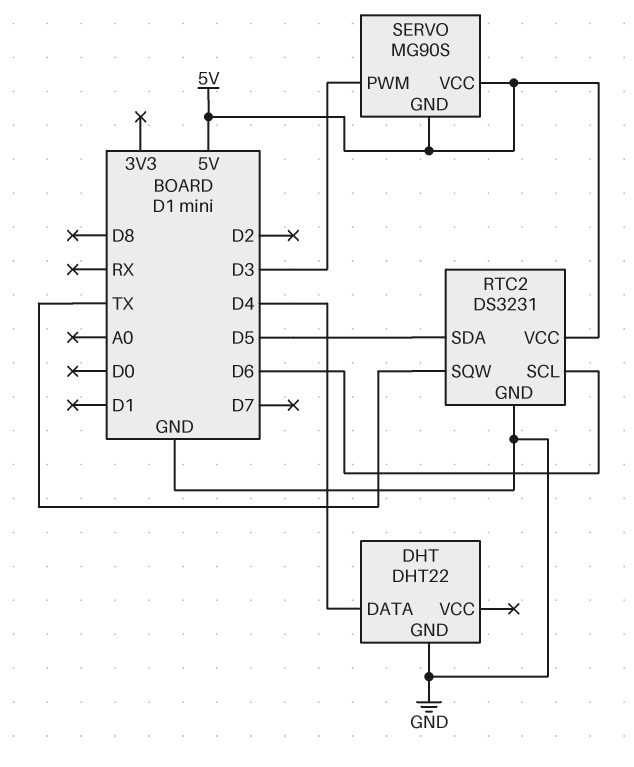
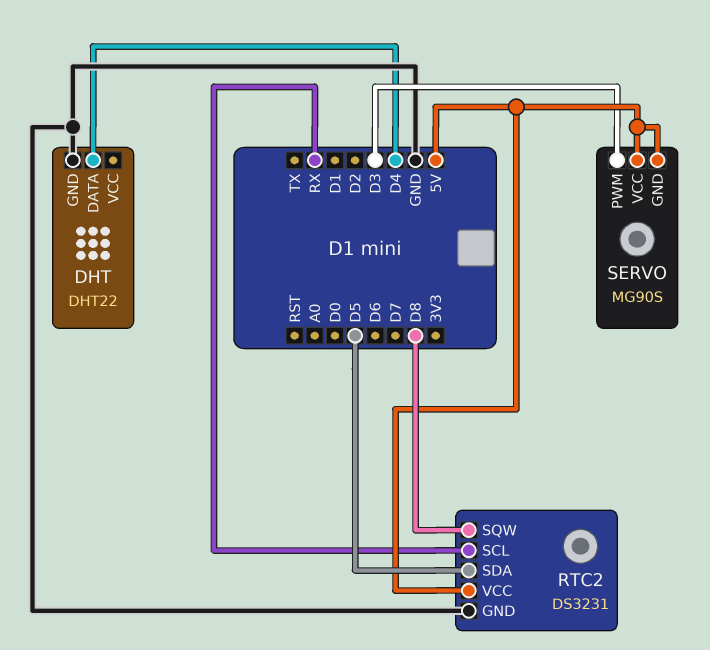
RTC2 pin SCL: D6 -> RX
RTC2 pin SQW: TX -> D8

